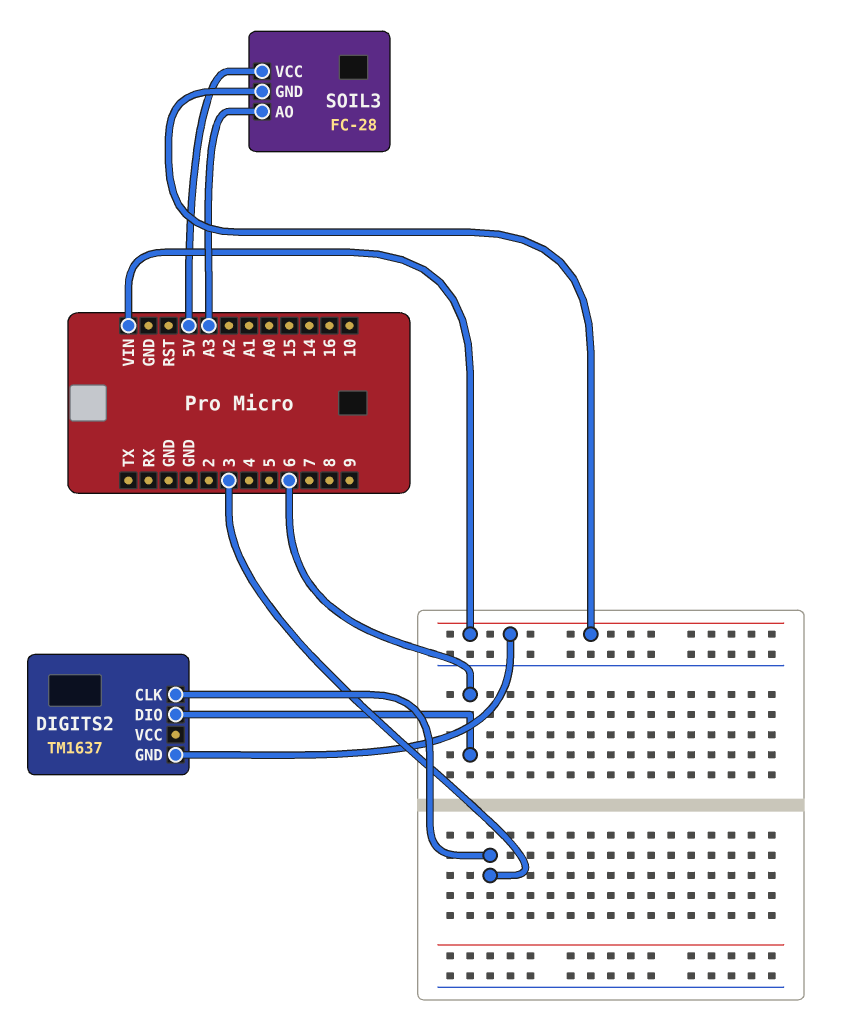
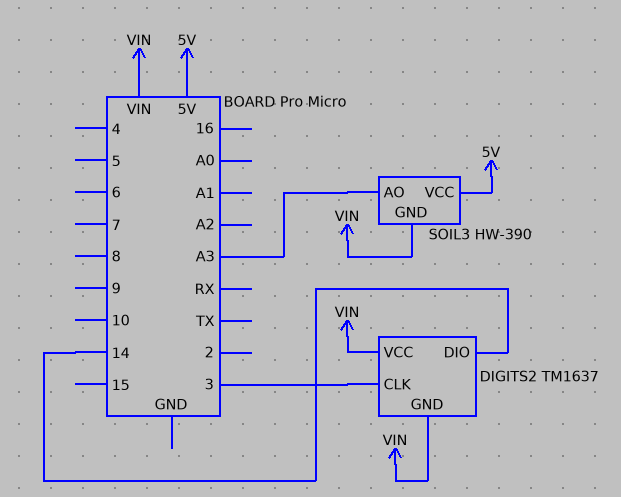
DIGITS2 pin DIO: 6 -> 14
DIGITS2 pin VCC: none -> VIN
SOIL3: FC-28 -> HW-390

